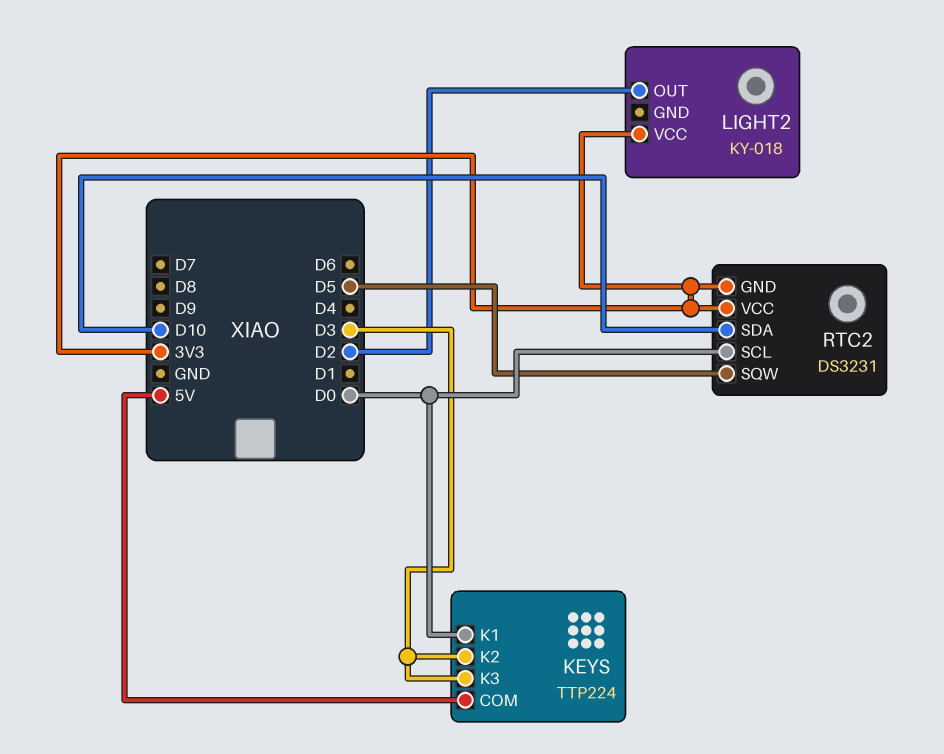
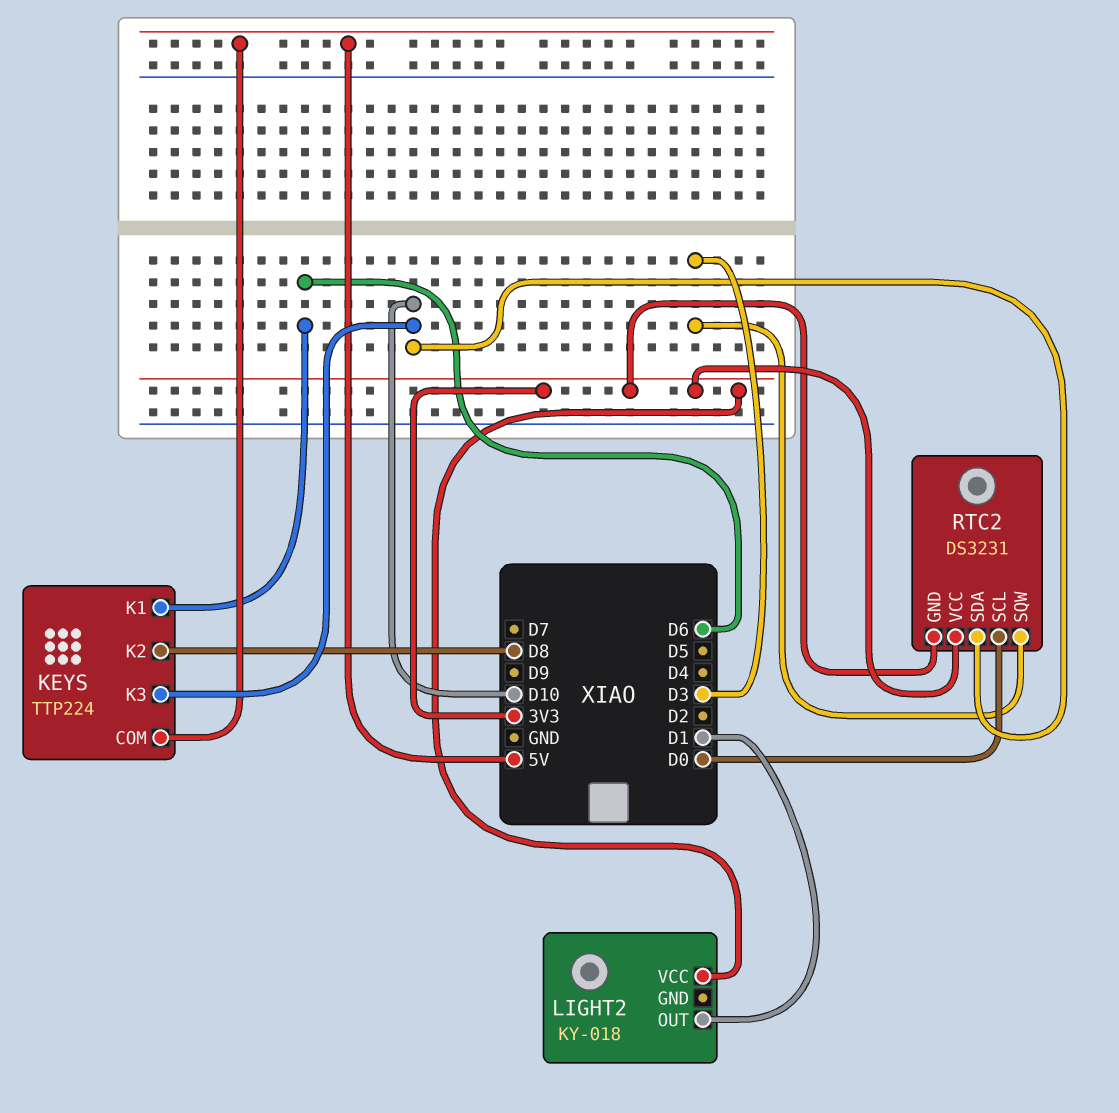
KEYS pin K1: D0 -> D6
KEYS pin K2: D3 -> D8
KEYS pin K3: D3 -> D10
LIGHT2 pin OUT: D2 -> D1
RTC2 pin SQW: D5 -> D3

